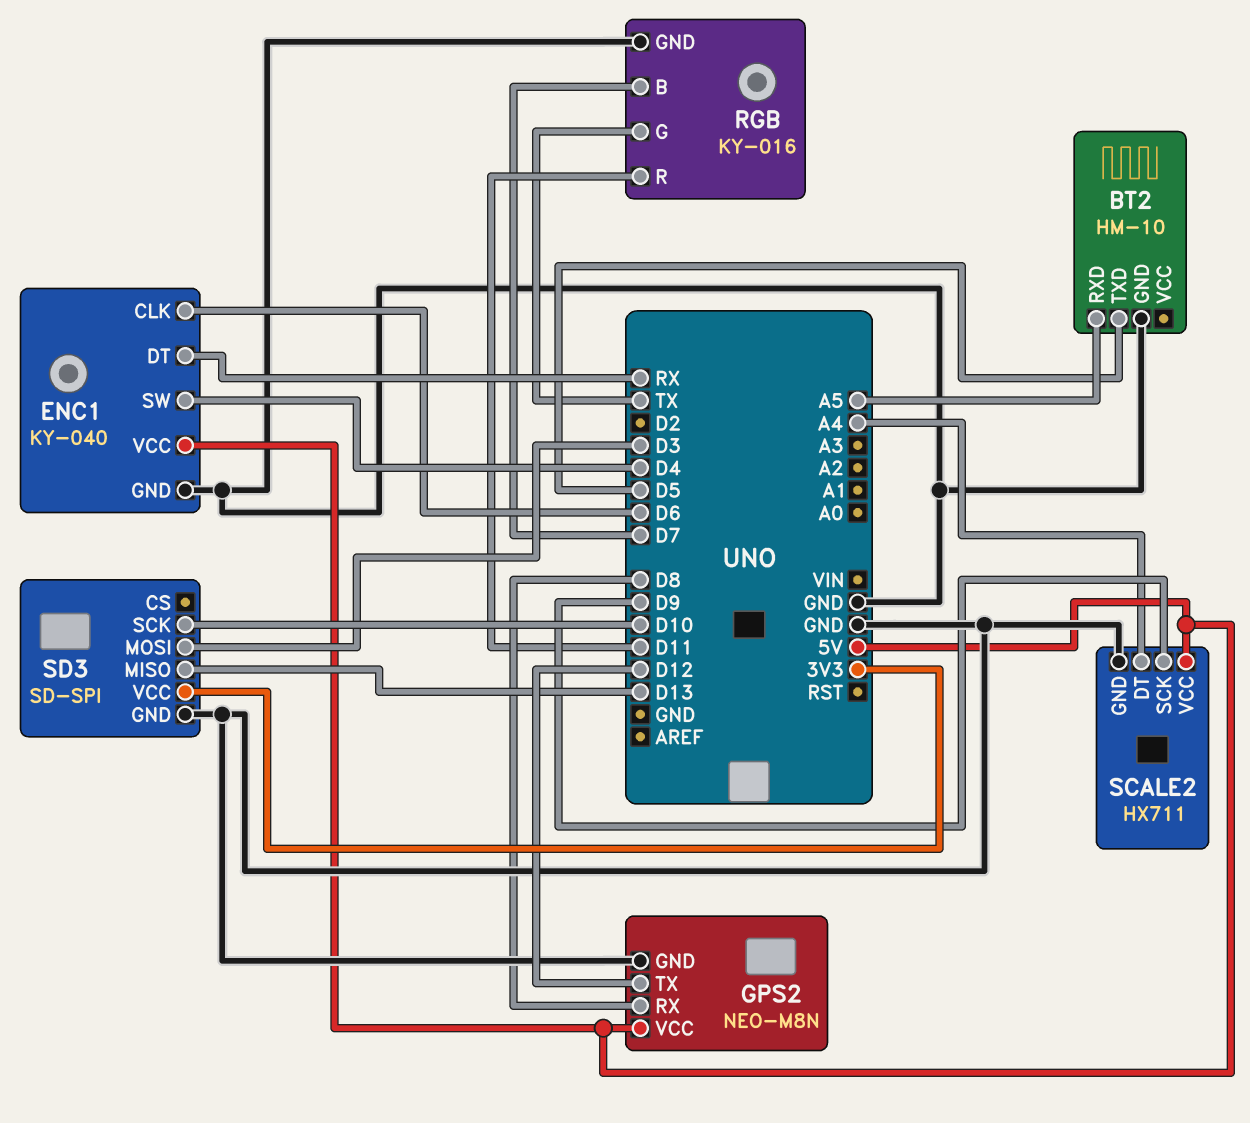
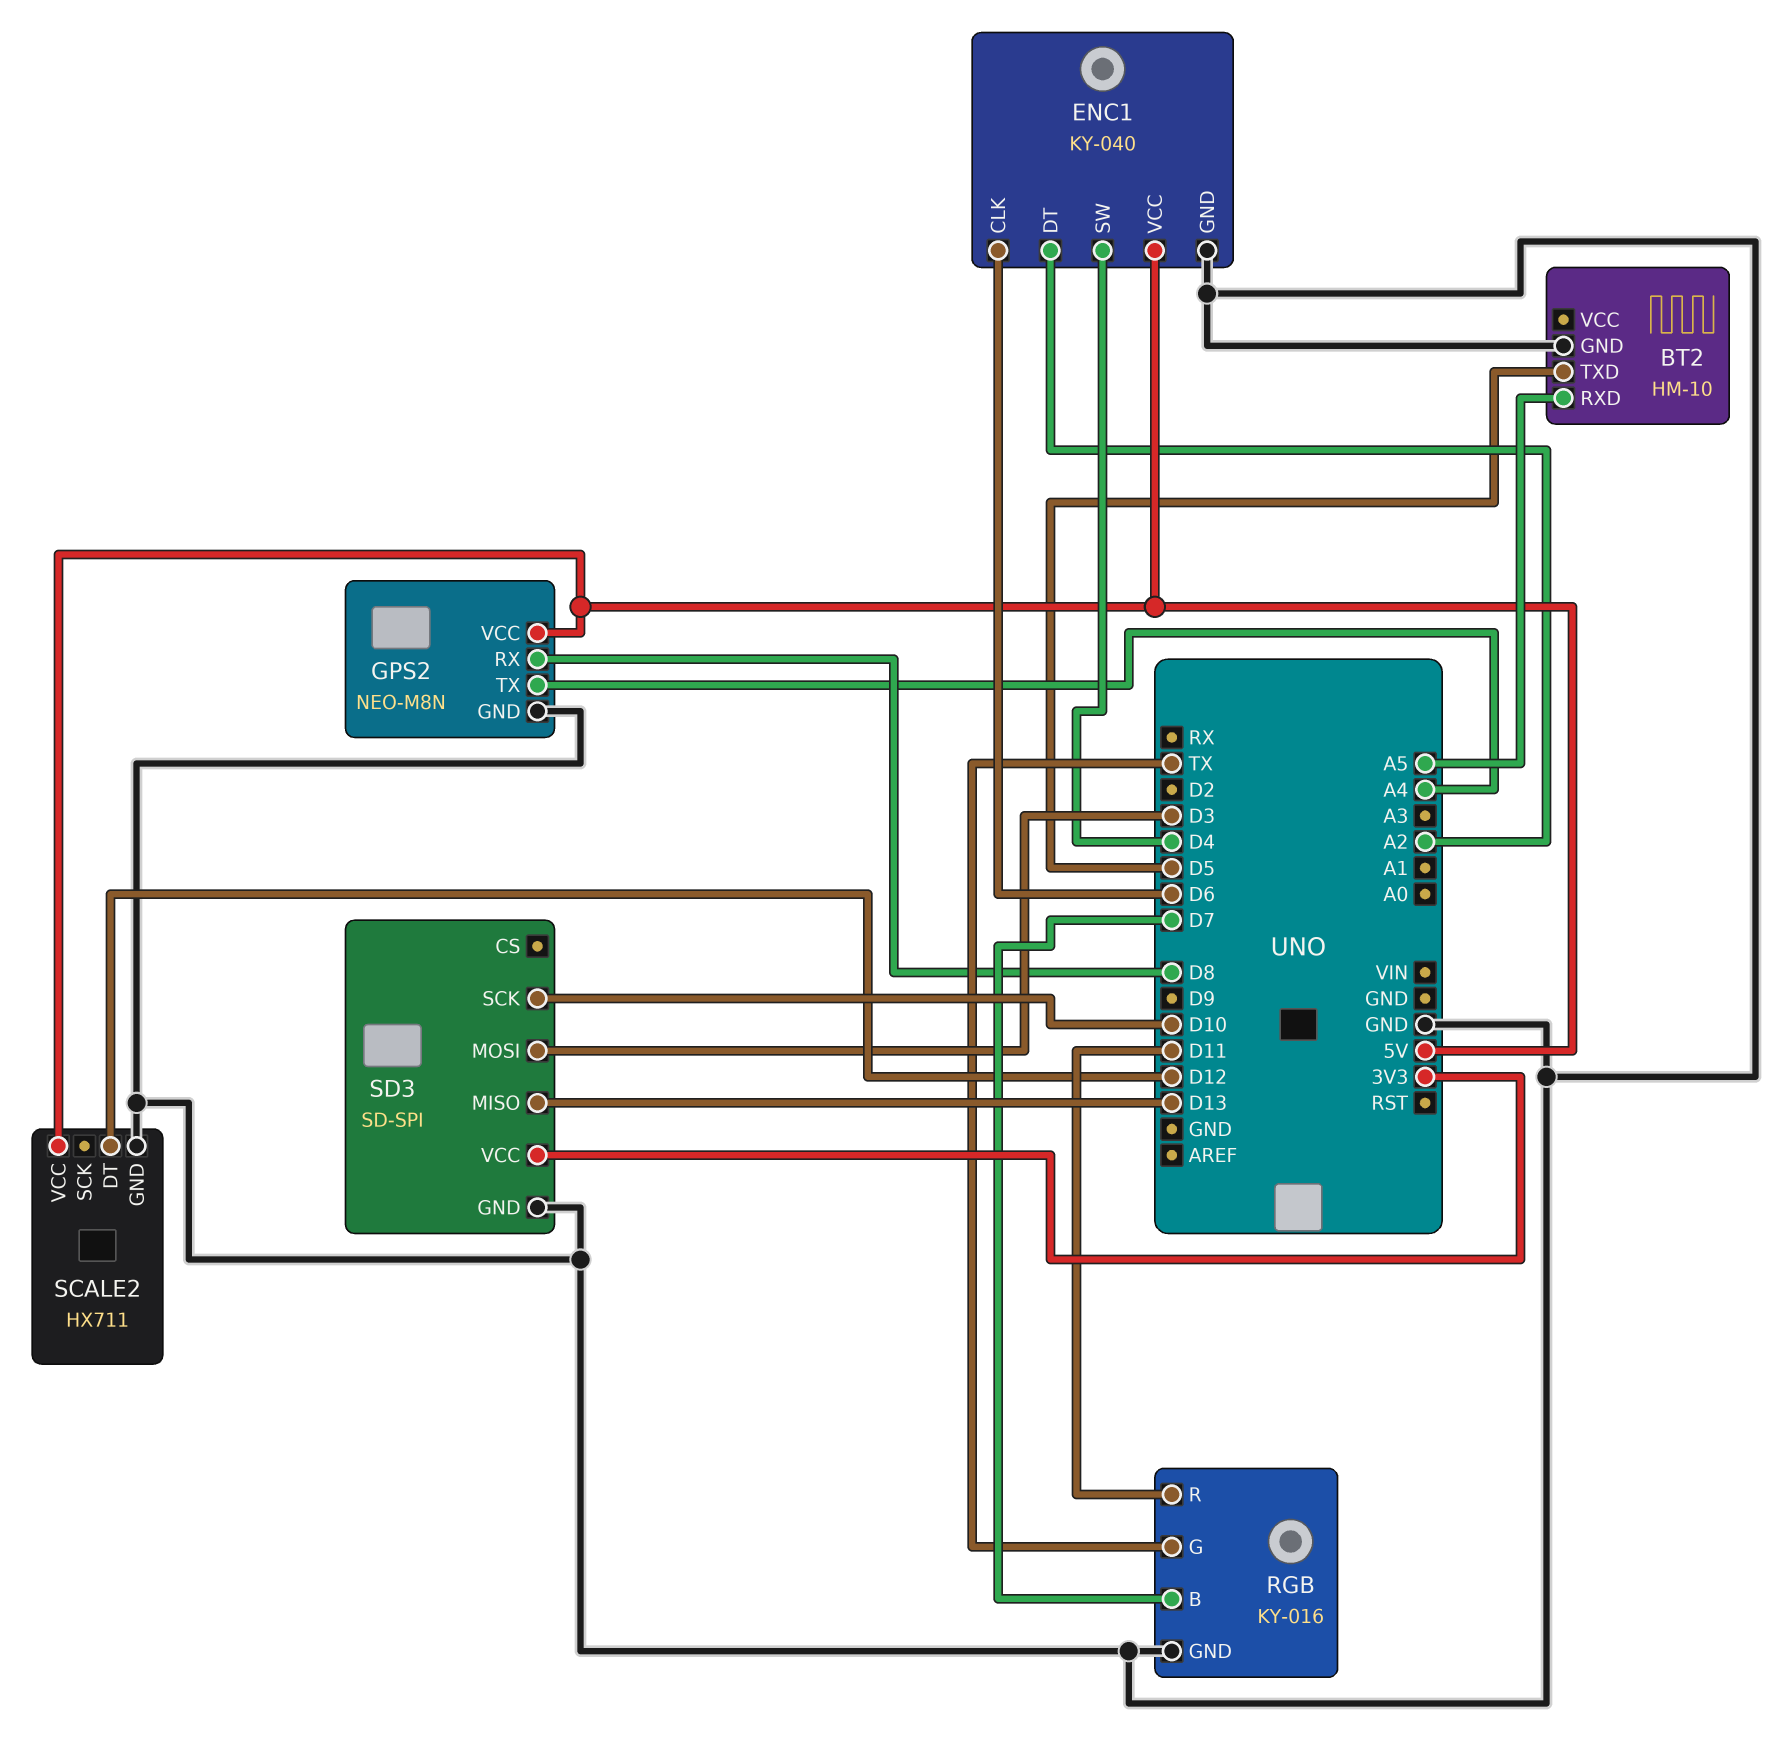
ENC1 pin DT: RX -> A2
GPS2 pin TX: D12 -> A4
SCALE2 pin DT: A4 -> D12
SCALE2 pin SCK: D9 -> none

